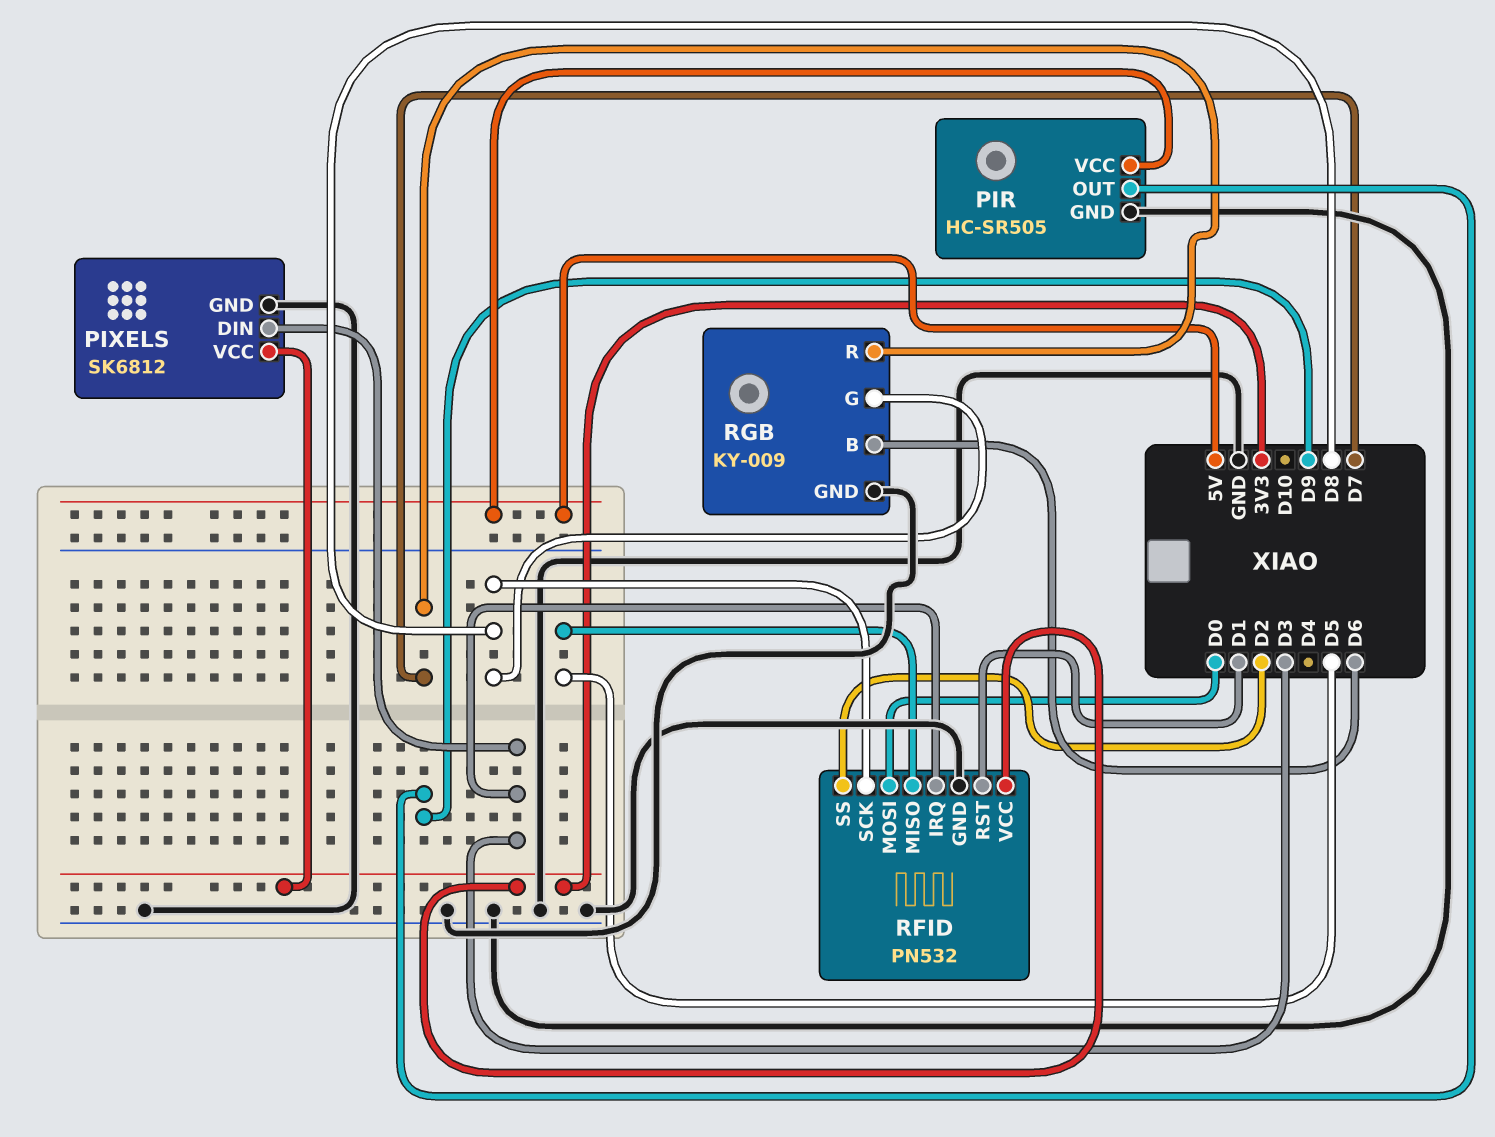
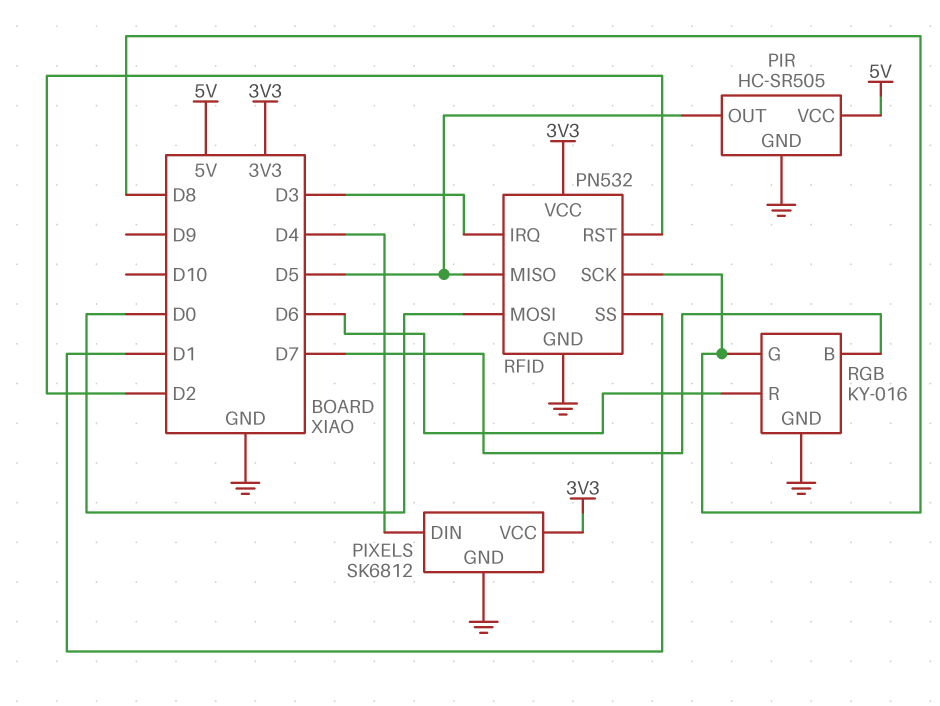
PIR pin OUT: D9 -> D5
PIXELS pin DIN: D3 -> D4
RFID pin RST: D1 -> D2
RFID pin SS: D2 -> D1
RGB: KY-009 -> KY-016
RGB pin B: D6 -> D7
RGB pin R: D7 -> D6

